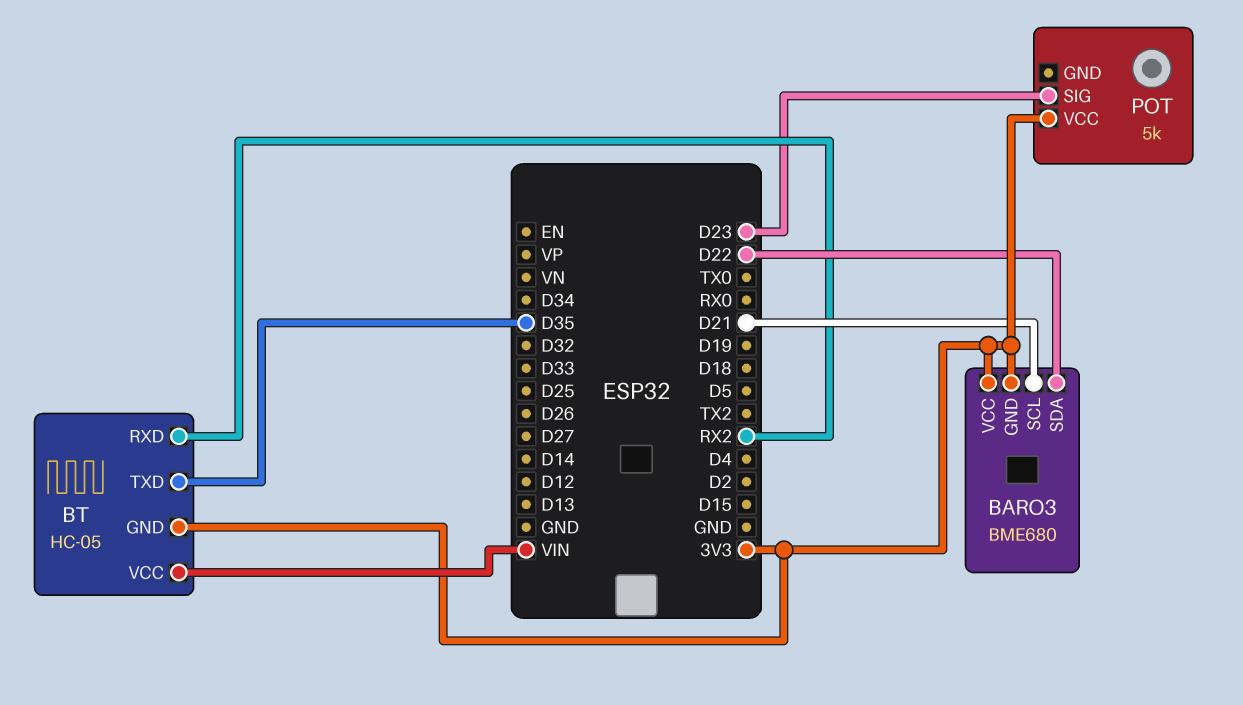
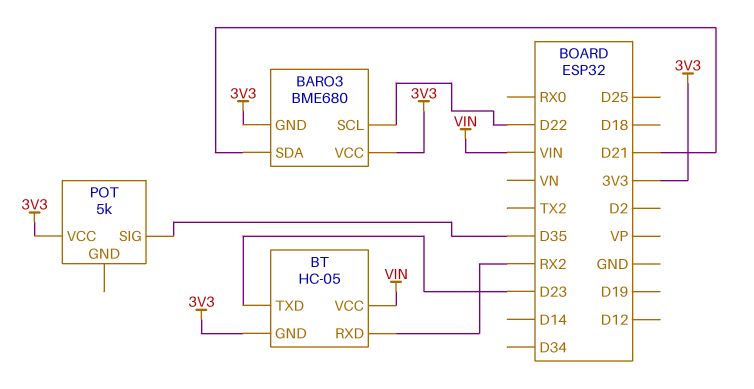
BARO3 pin SCL: D21 -> D22
BARO3 pin SDA: D22 -> D21
BT pin TXD: D35 -> D23
POT pin SIG: D23 -> D35

